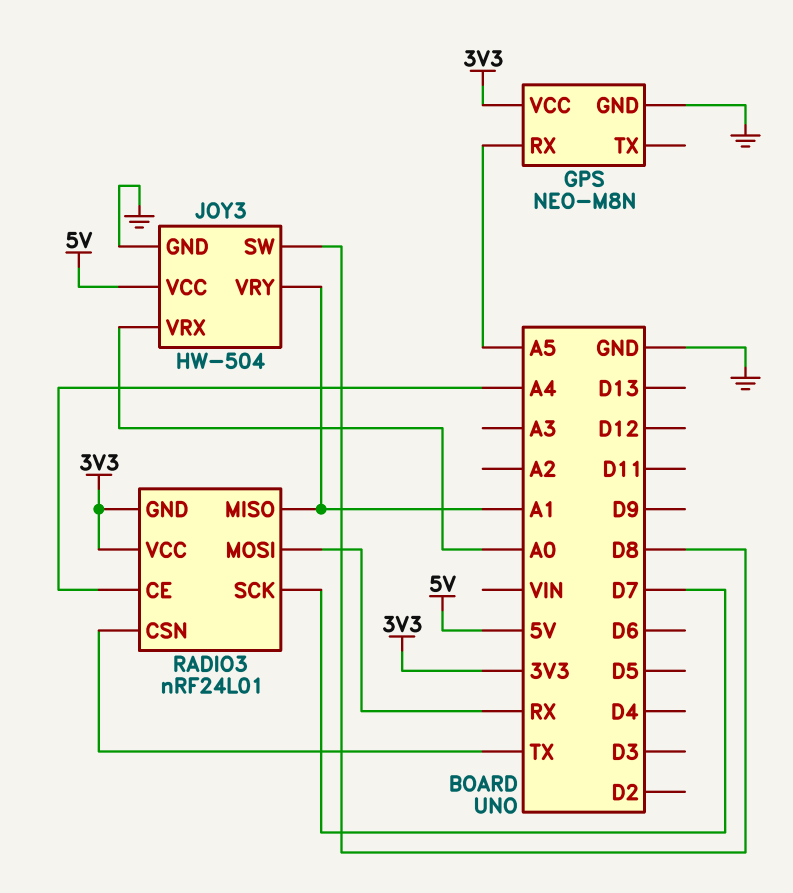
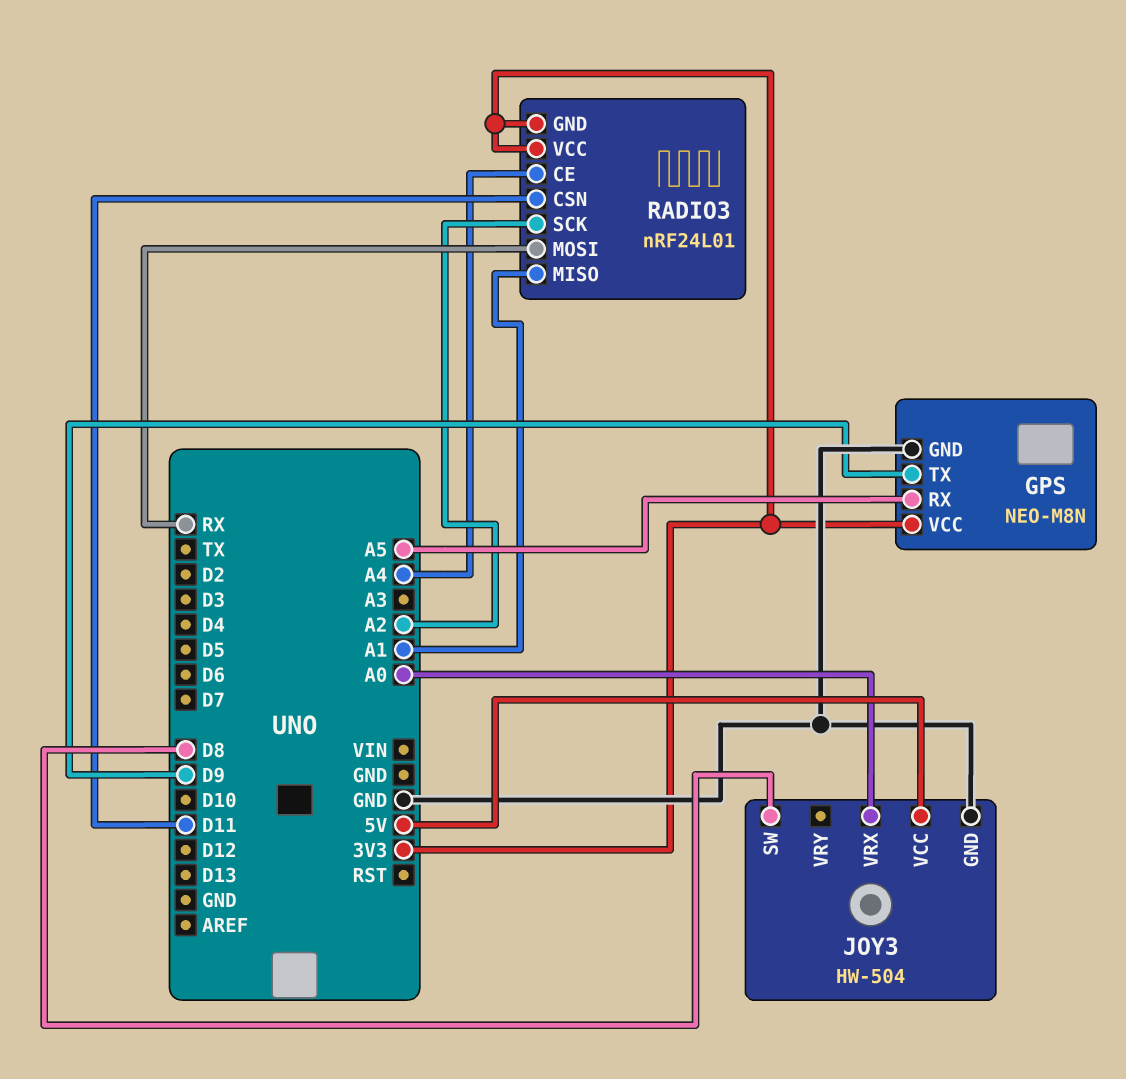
GPS pin TX: none -> D9
JOY3 pin VRY: A1 -> none
RADIO3 pin CSN: TX -> D11
RADIO3 pin SCK: D7 -> A2

